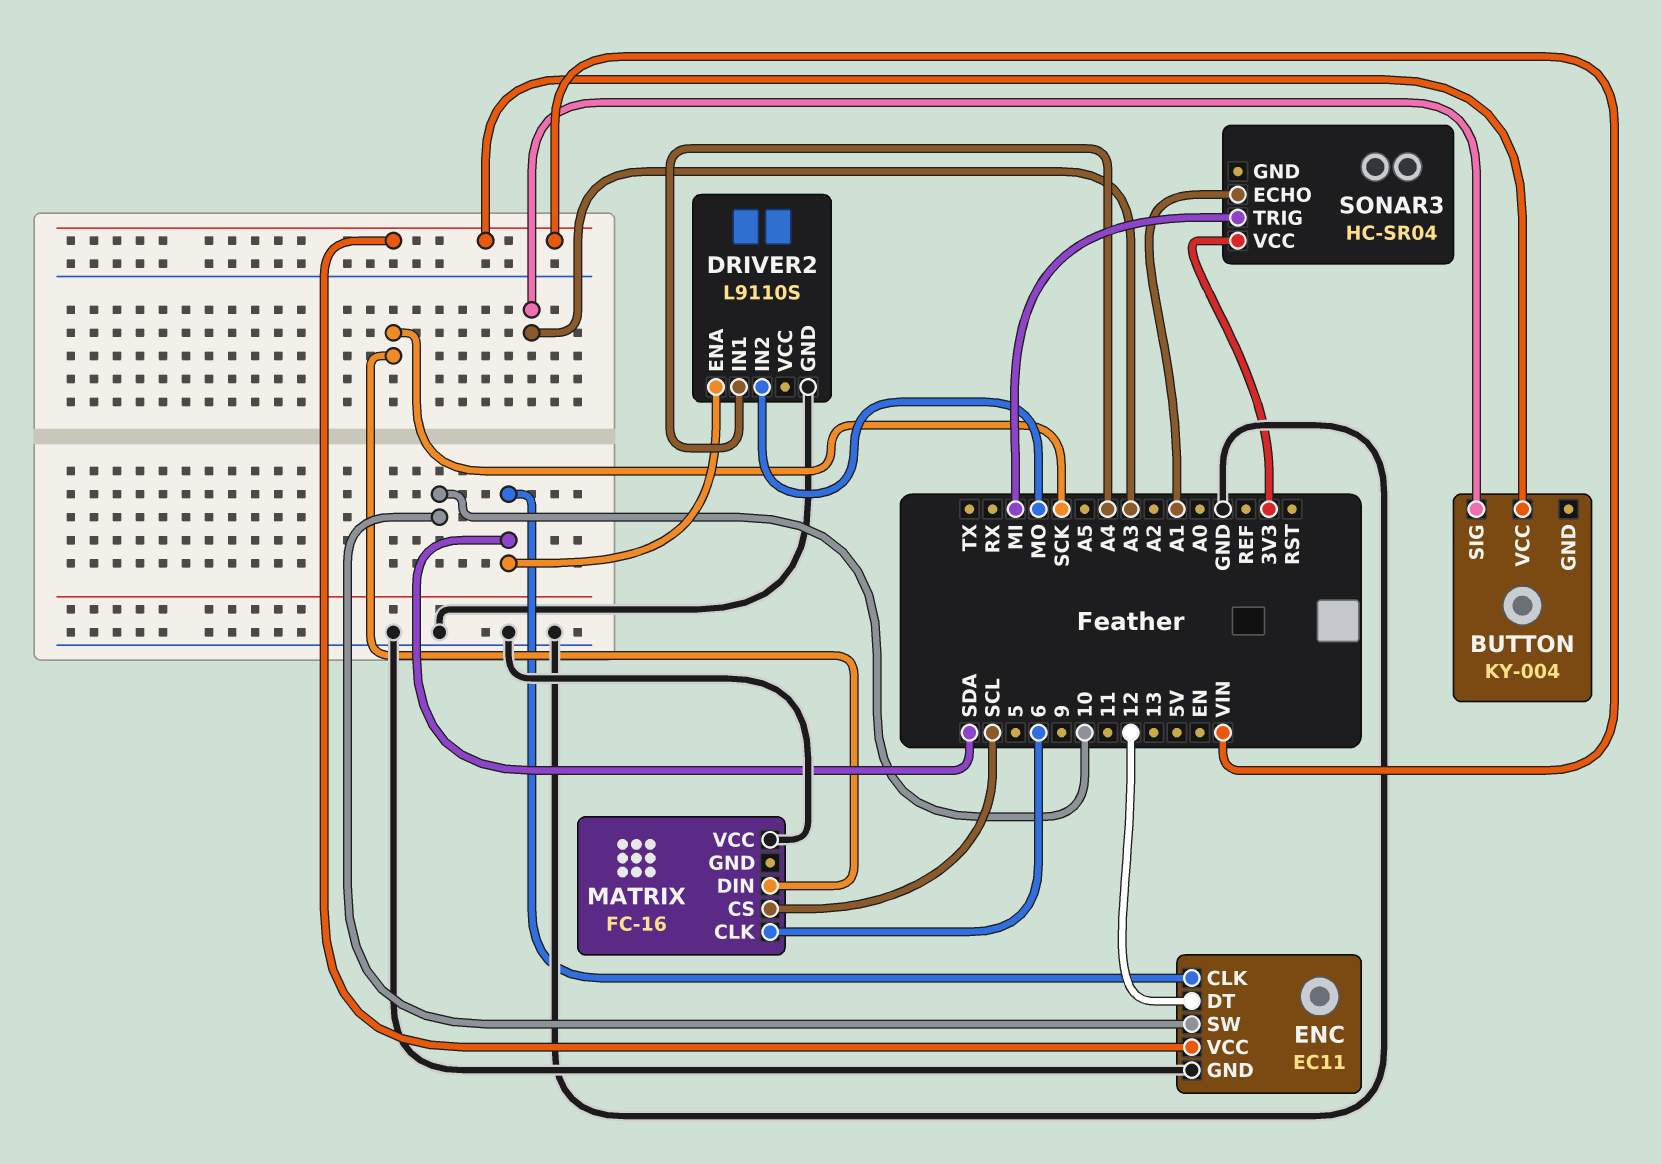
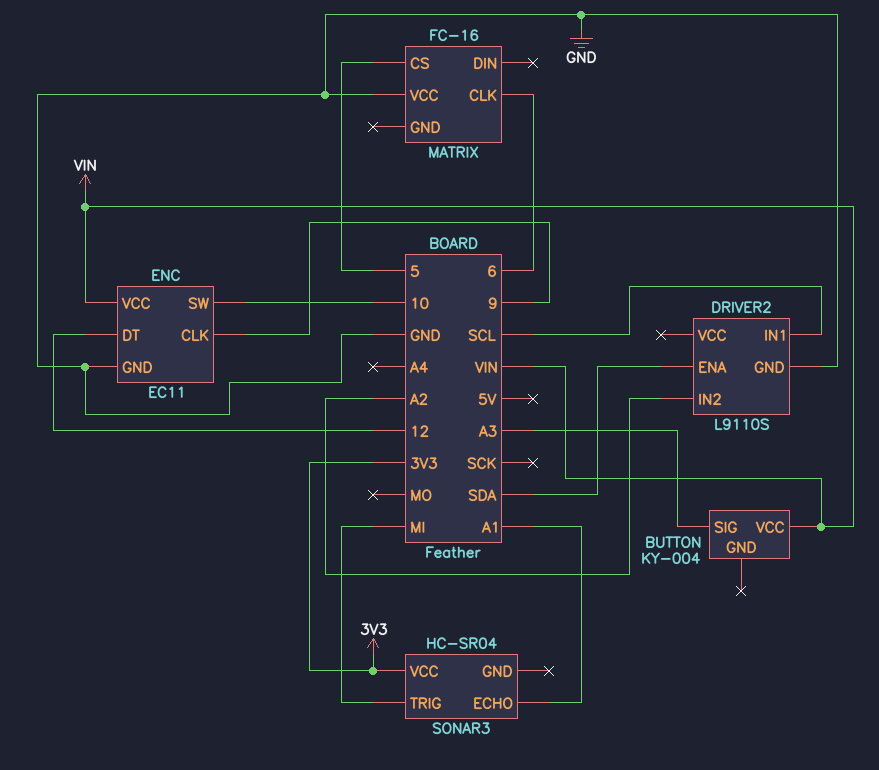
DRIVER2 pin IN1: A4 -> SCL
DRIVER2 pin IN2: MO -> A2
ENC pin CLK: SDA -> 9
MATRIX pin CS: SCL -> 5
MATRIX pin DIN: SCK -> none

